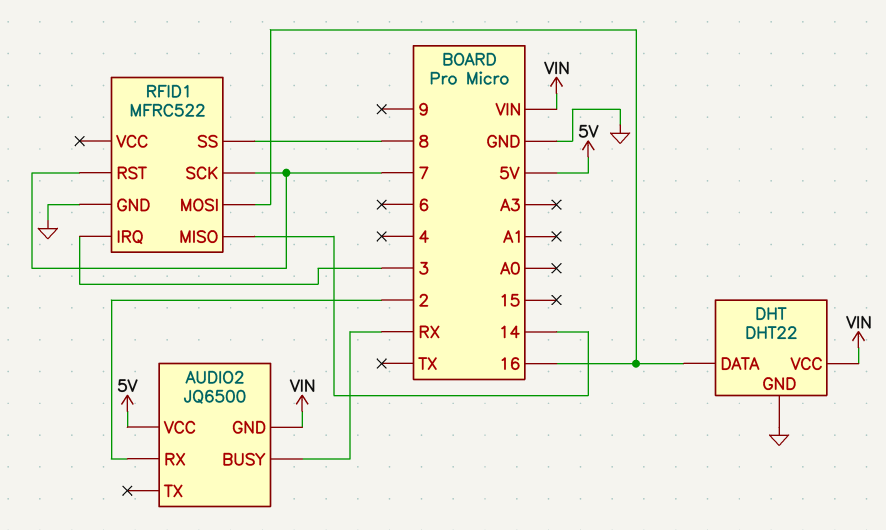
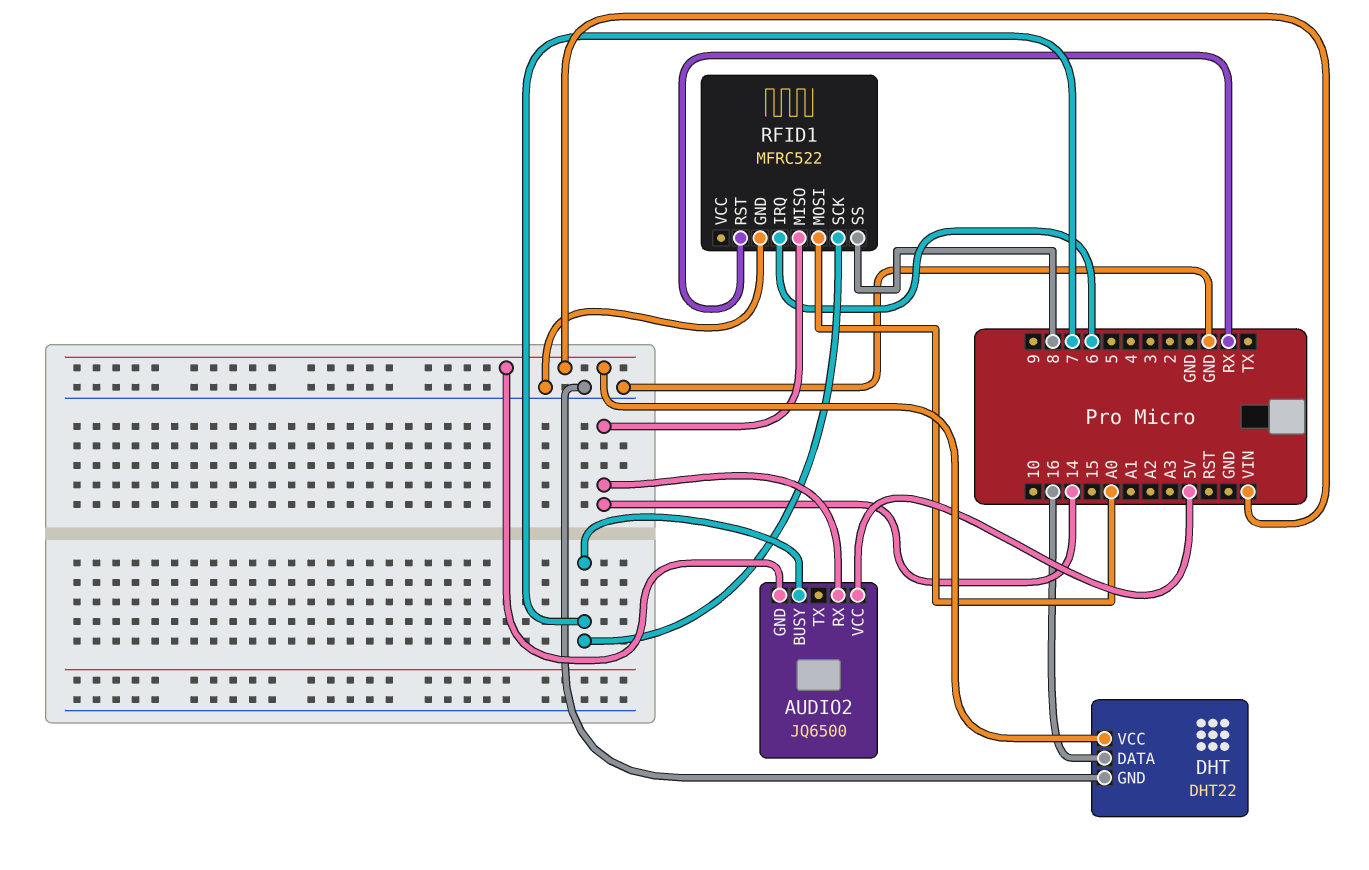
AUDIO2 pin BUSY: RX -> 7
AUDIO2 pin RX: 2 -> 14
RFID1 pin IRQ: 3 -> 6
RFID1 pin MOSI: 16 -> A0
RFID1 pin RST: 7 -> RX

